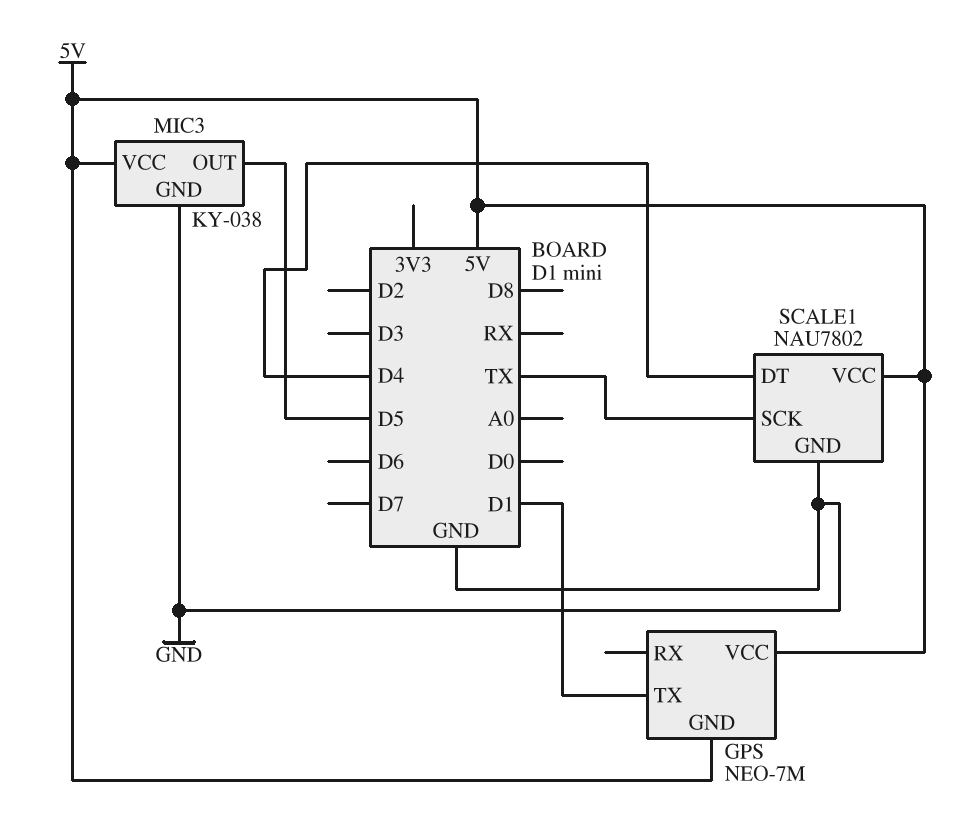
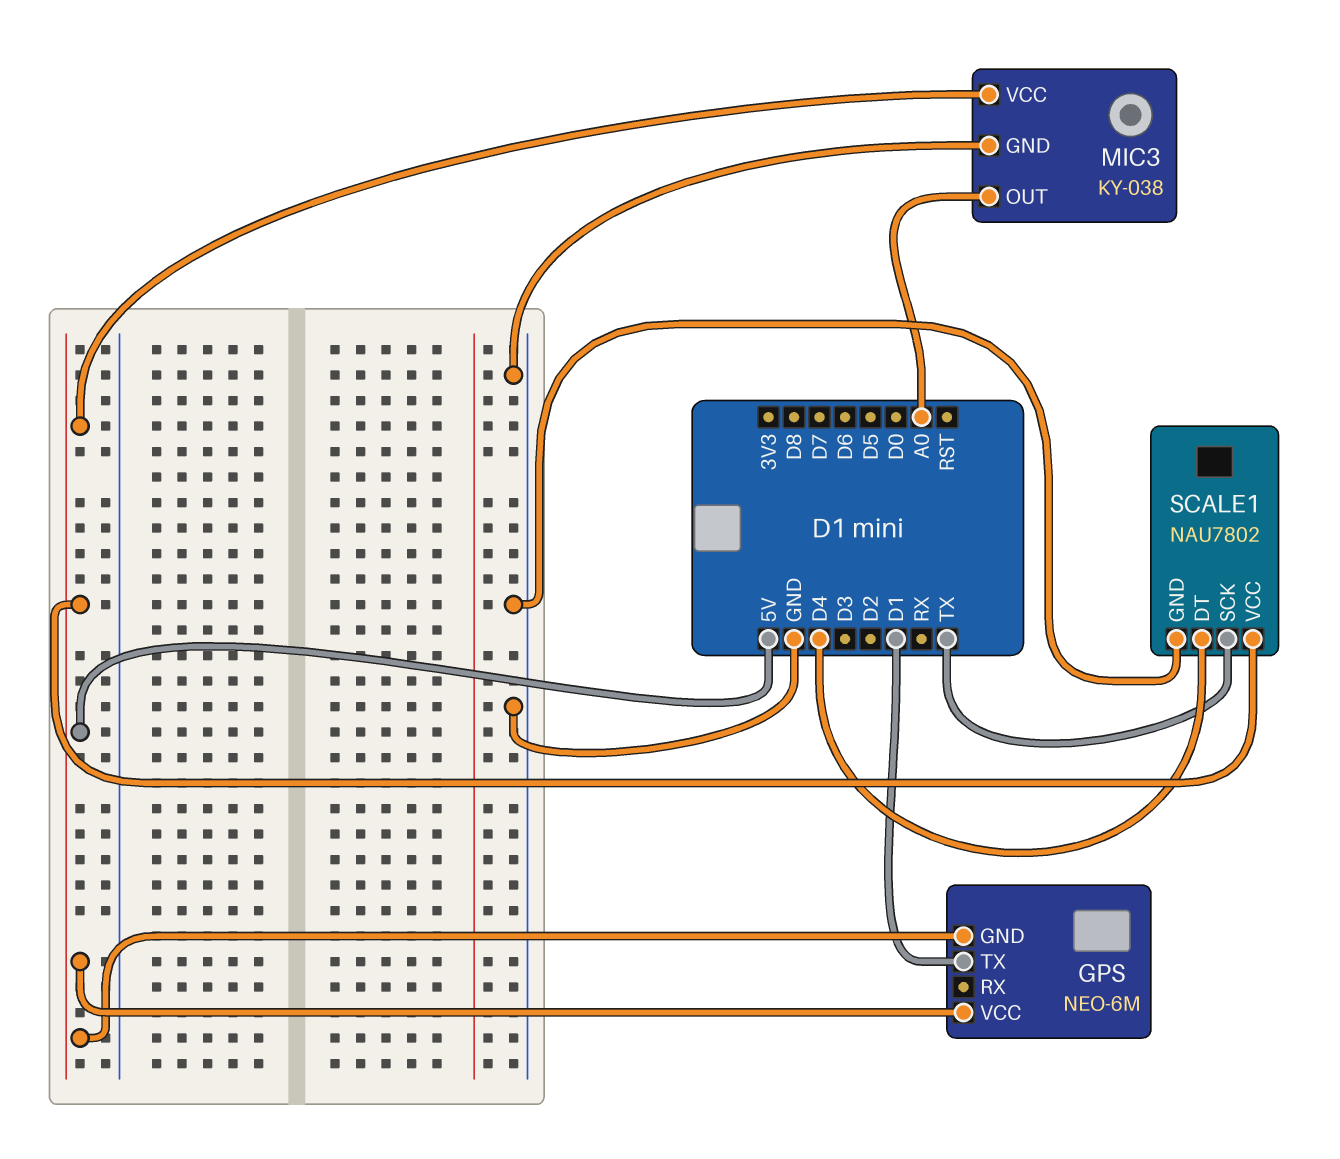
GPS: NEO-7M -> NEO-6M
MIC3 pin OUT: D5 -> A0

